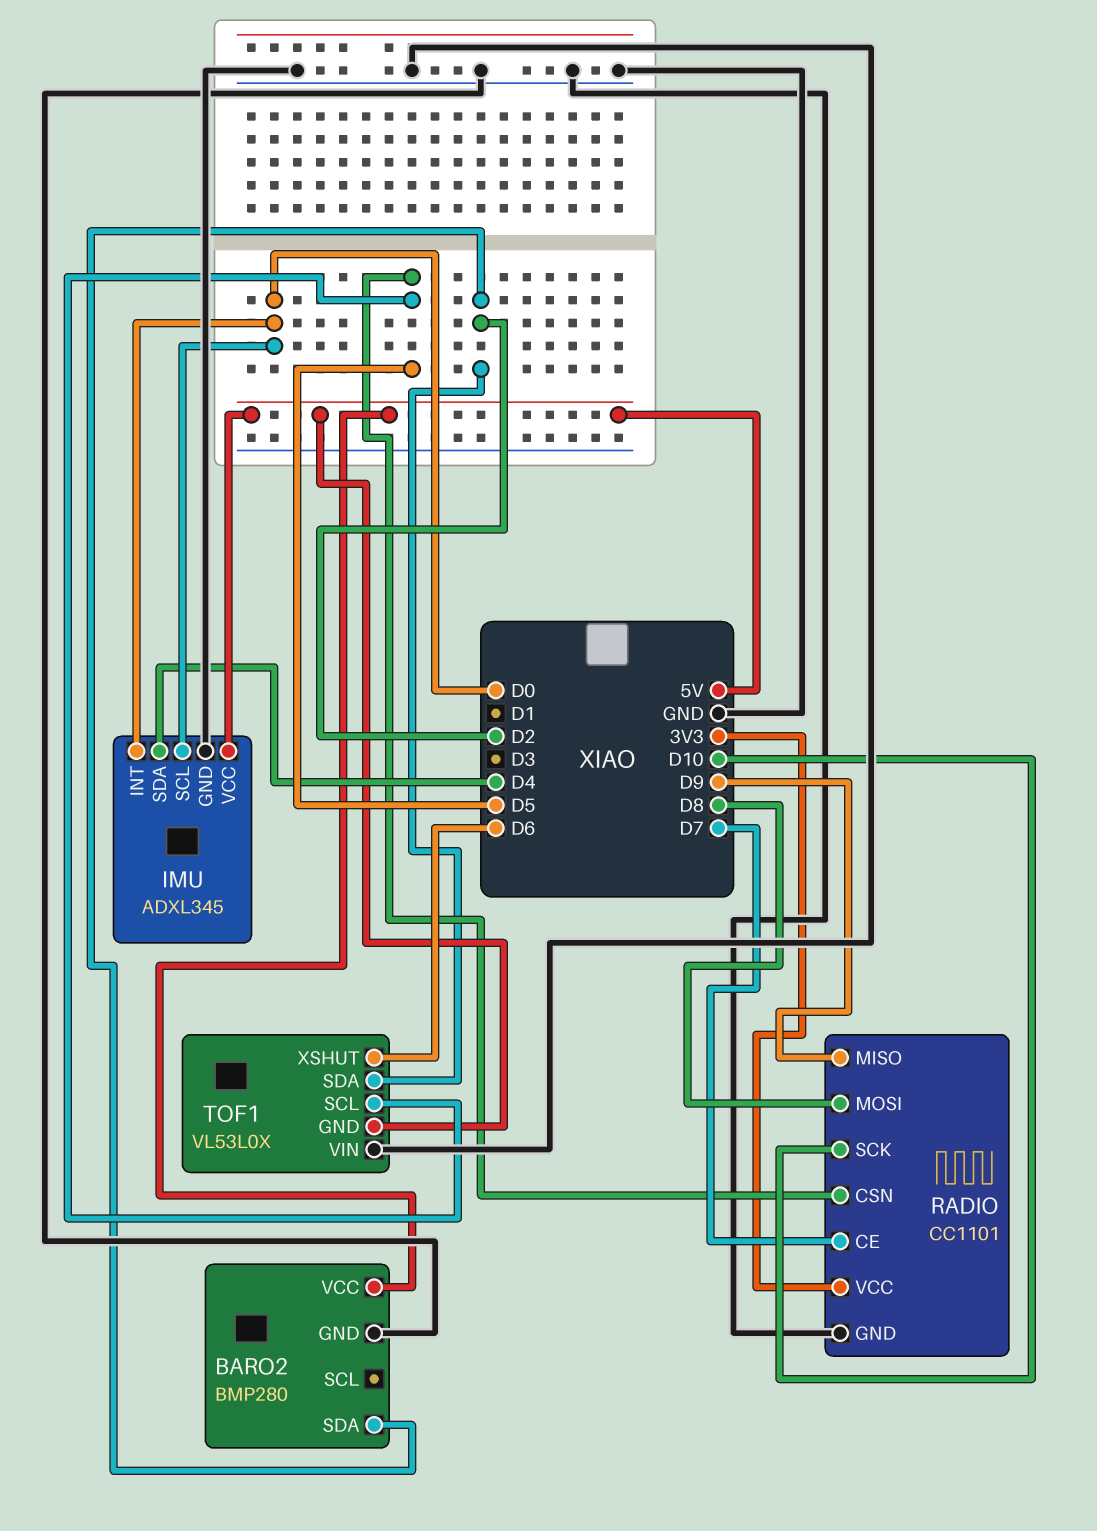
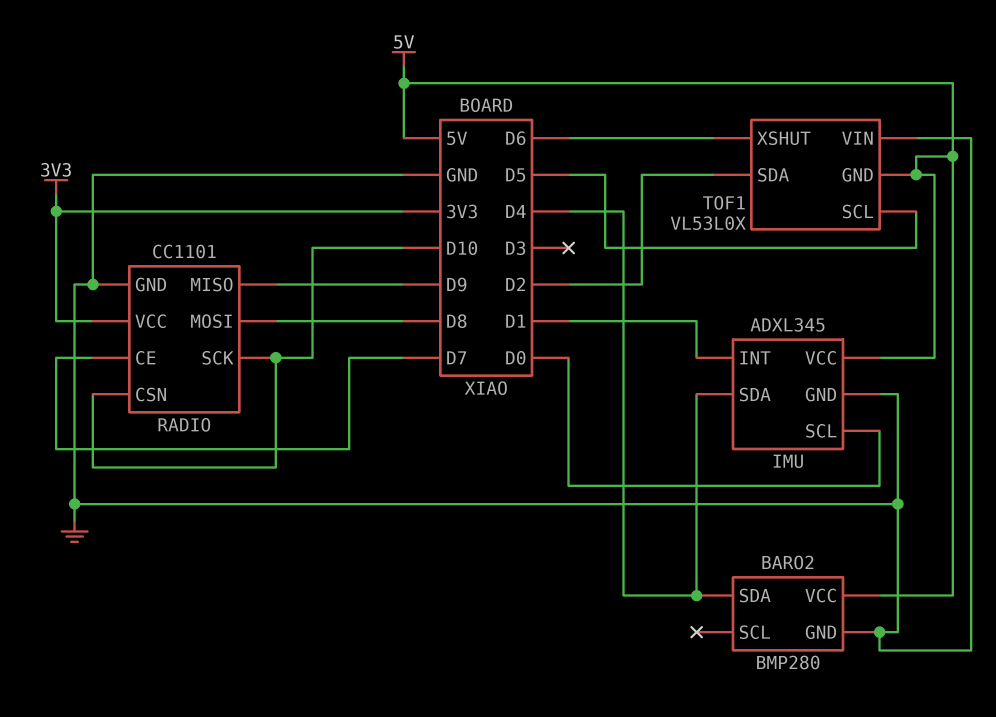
BARO2 pin SDA: D2 -> D4
IMU pin INT: D0 -> D1
RADIO pin CSN: D5 -> D10

